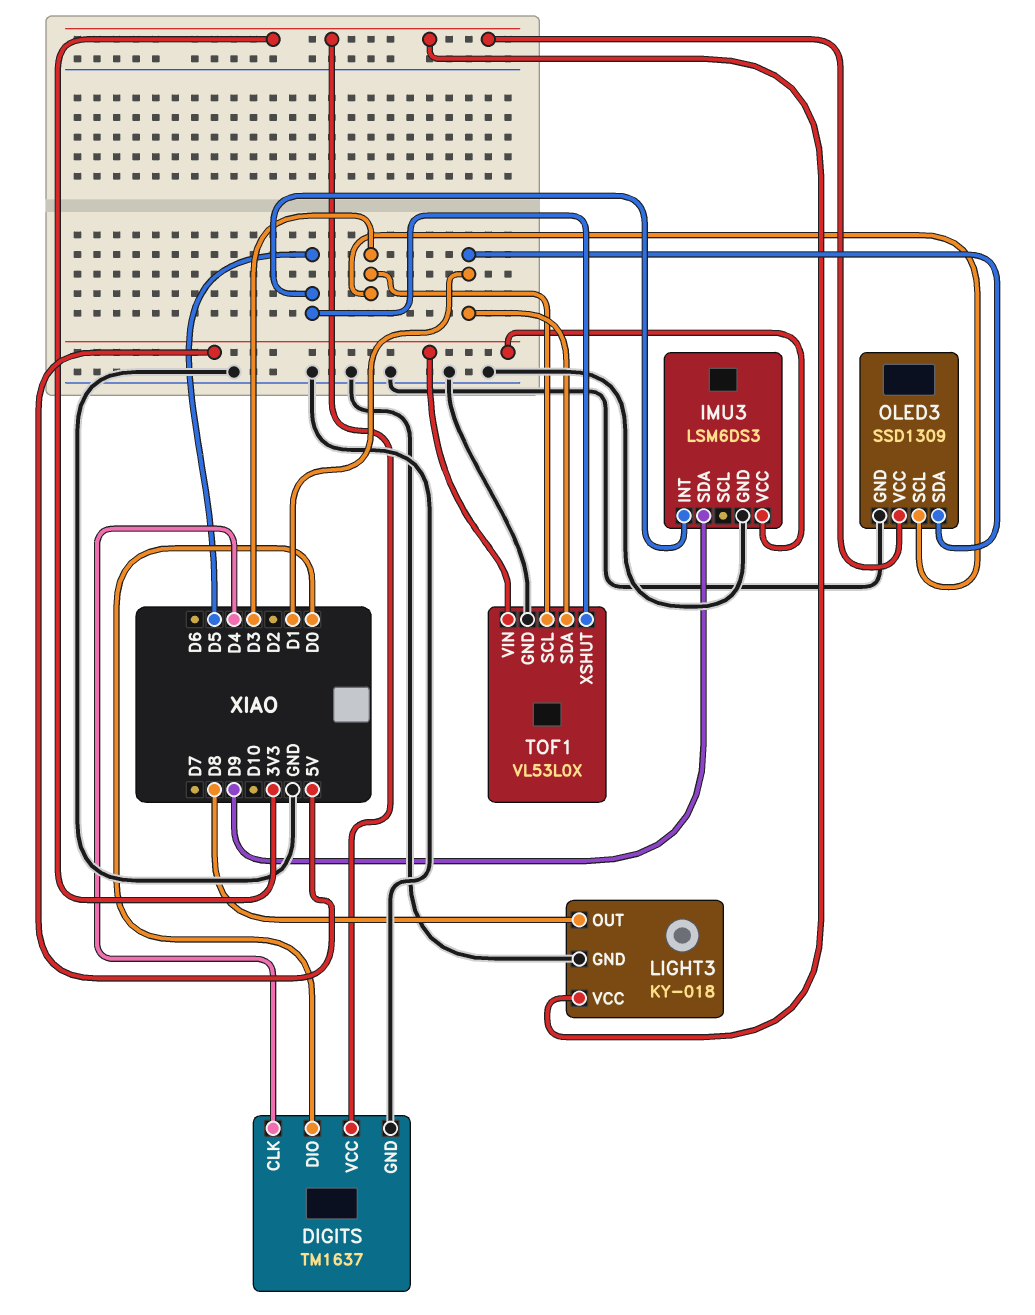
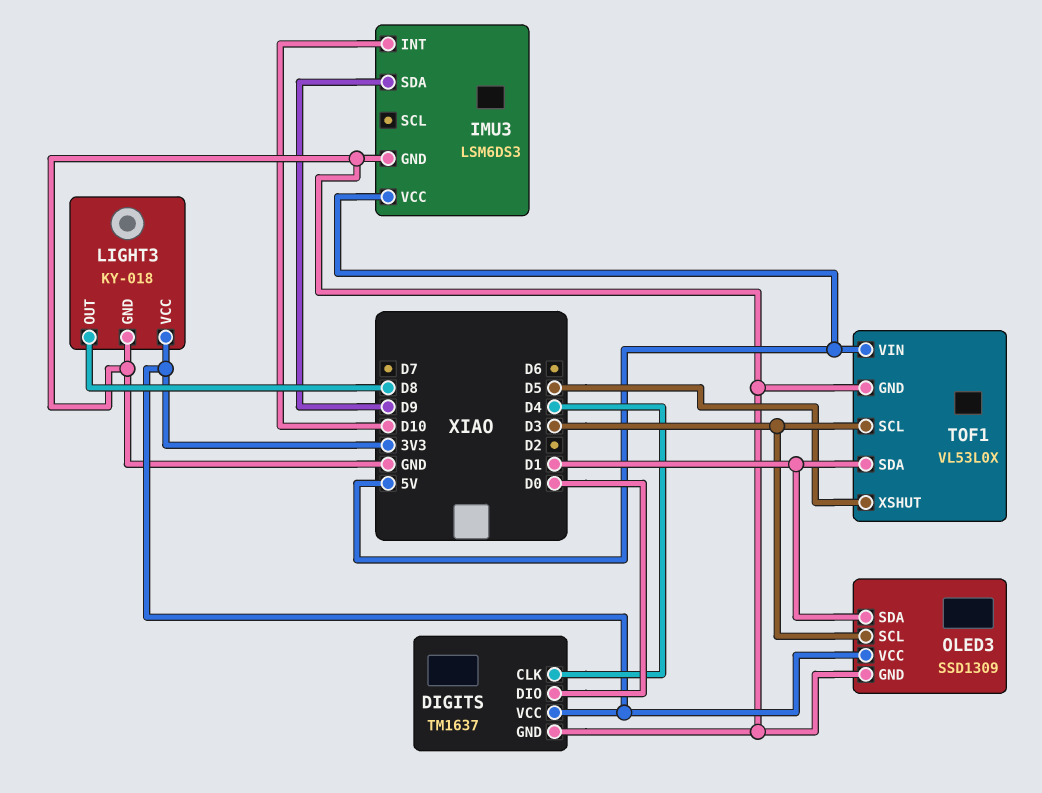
IMU3 pin INT: D5 -> D10

